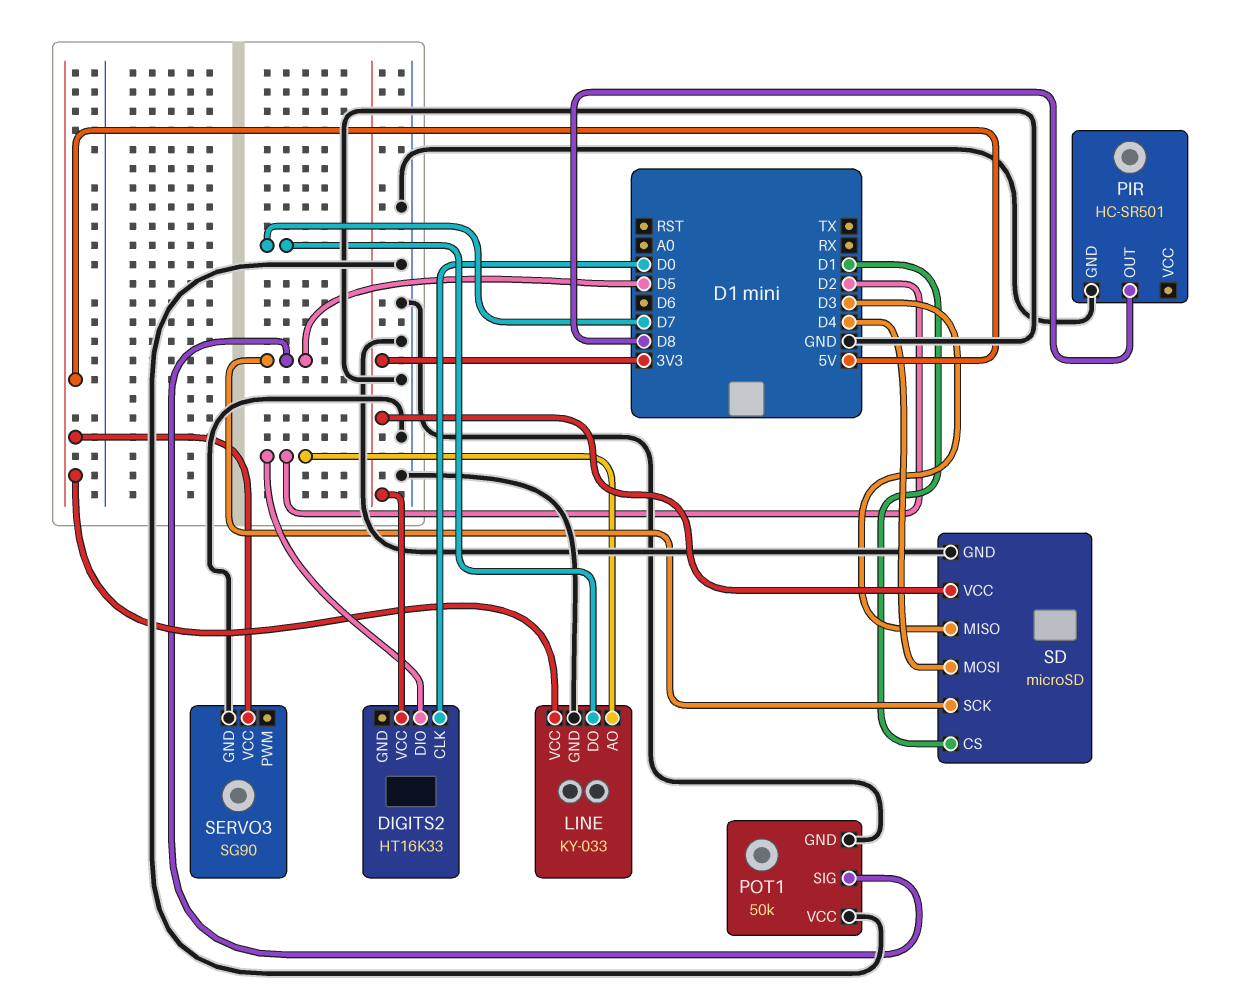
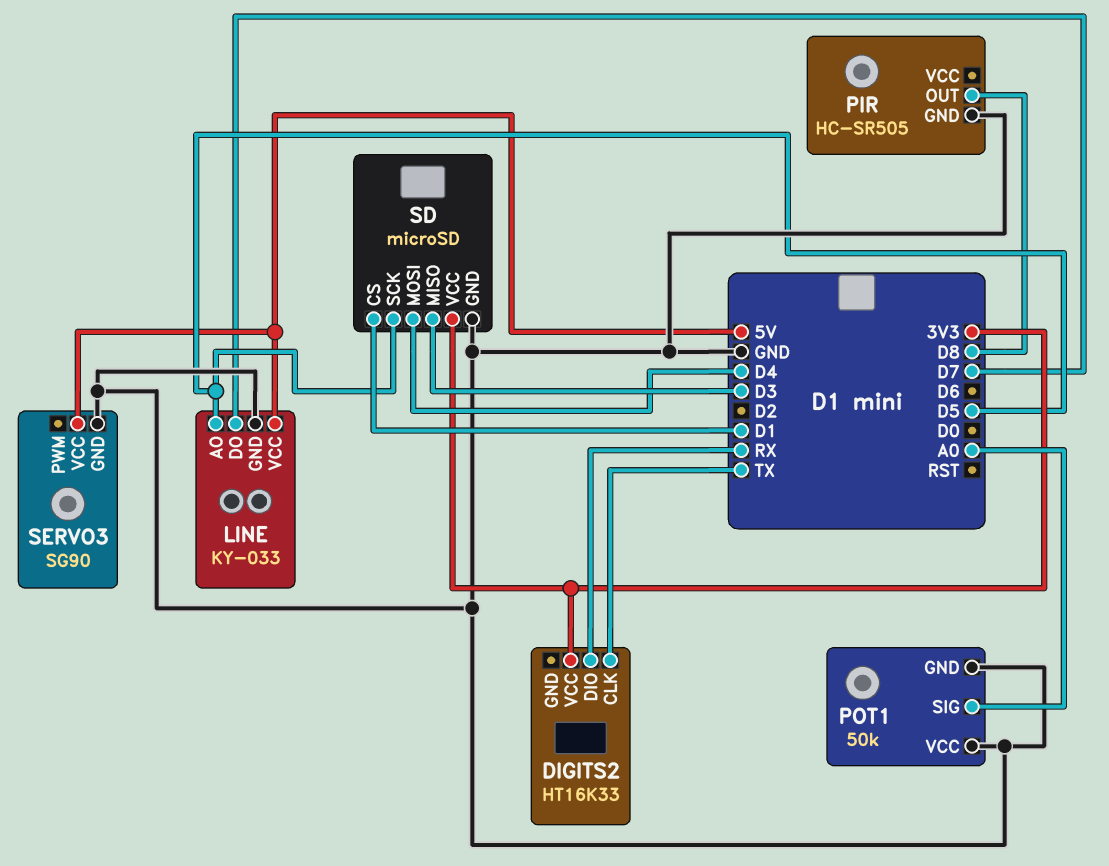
DIGITS2 pin CLK: D0 -> TX
DIGITS2 pin DIO: D2 -> RX
LINE pin AO: D2 -> D5
PIR: HC-SR501 -> HC-SR505
POT1 pin SIG: D5 -> A0

